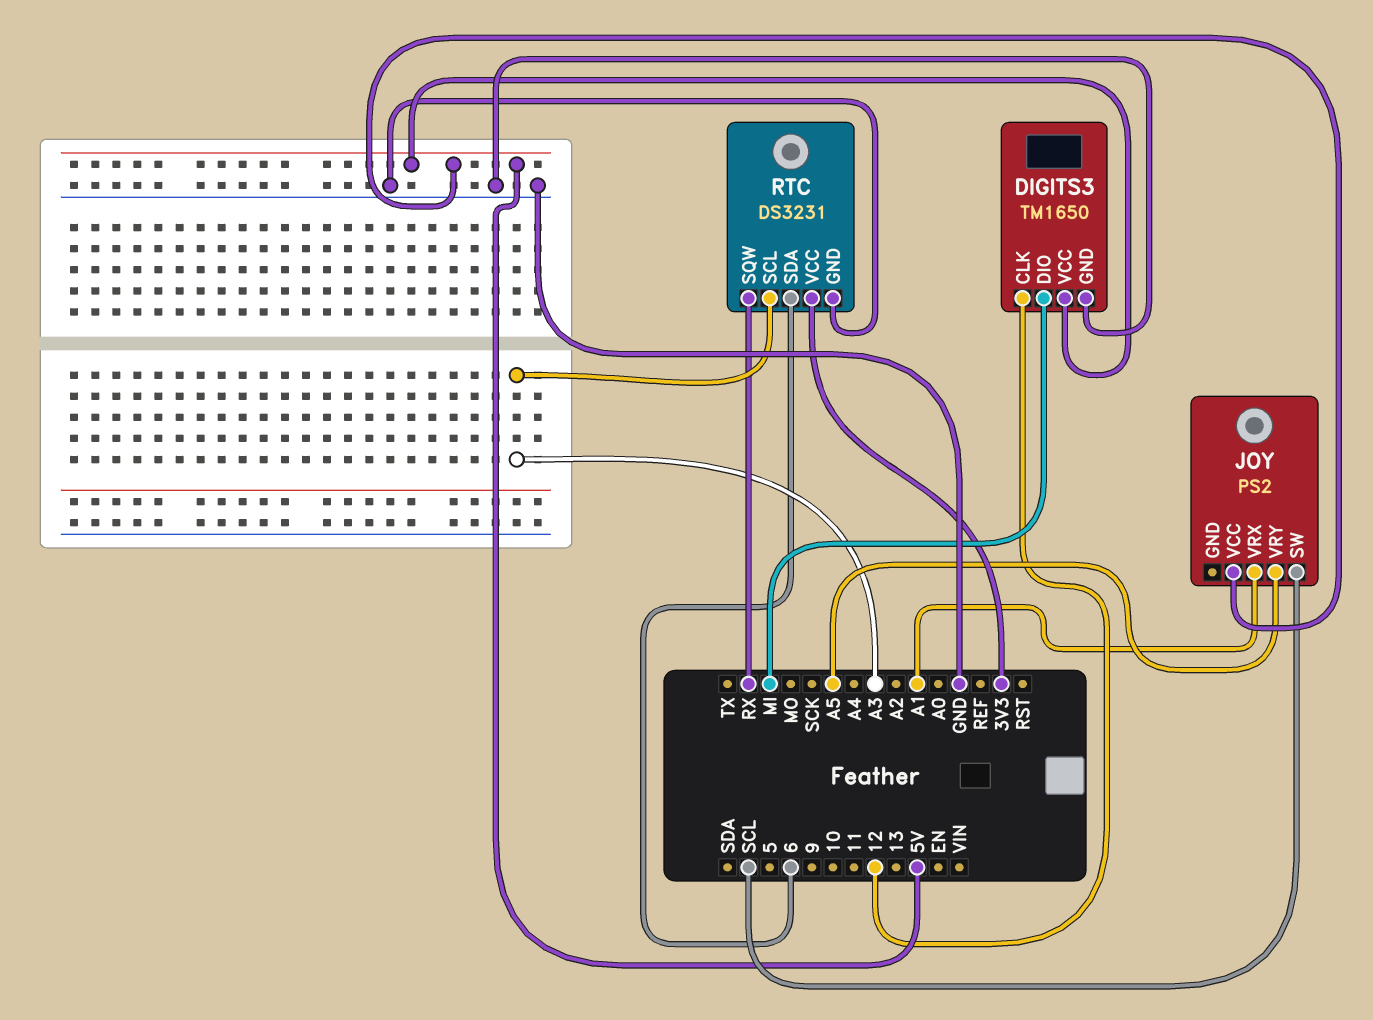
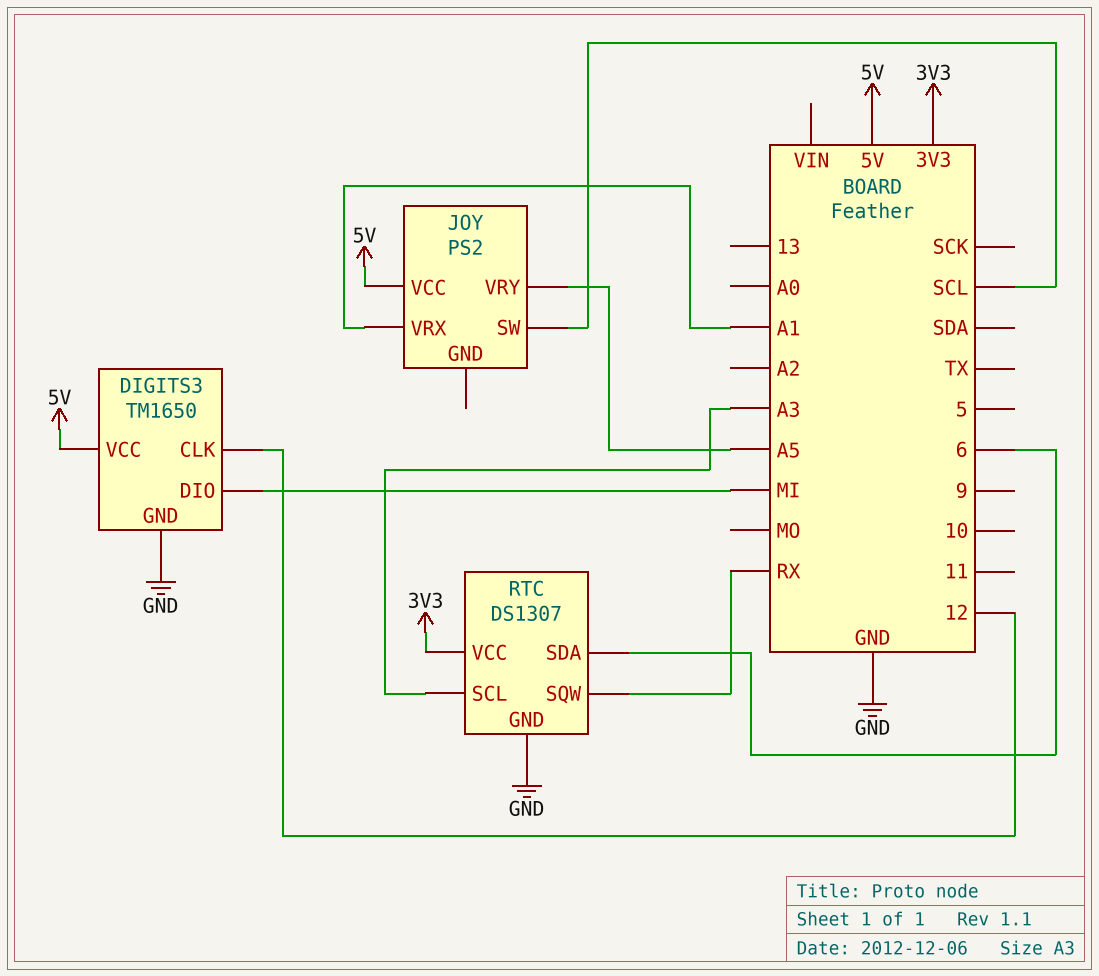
RTC: DS3231 -> DS1307

